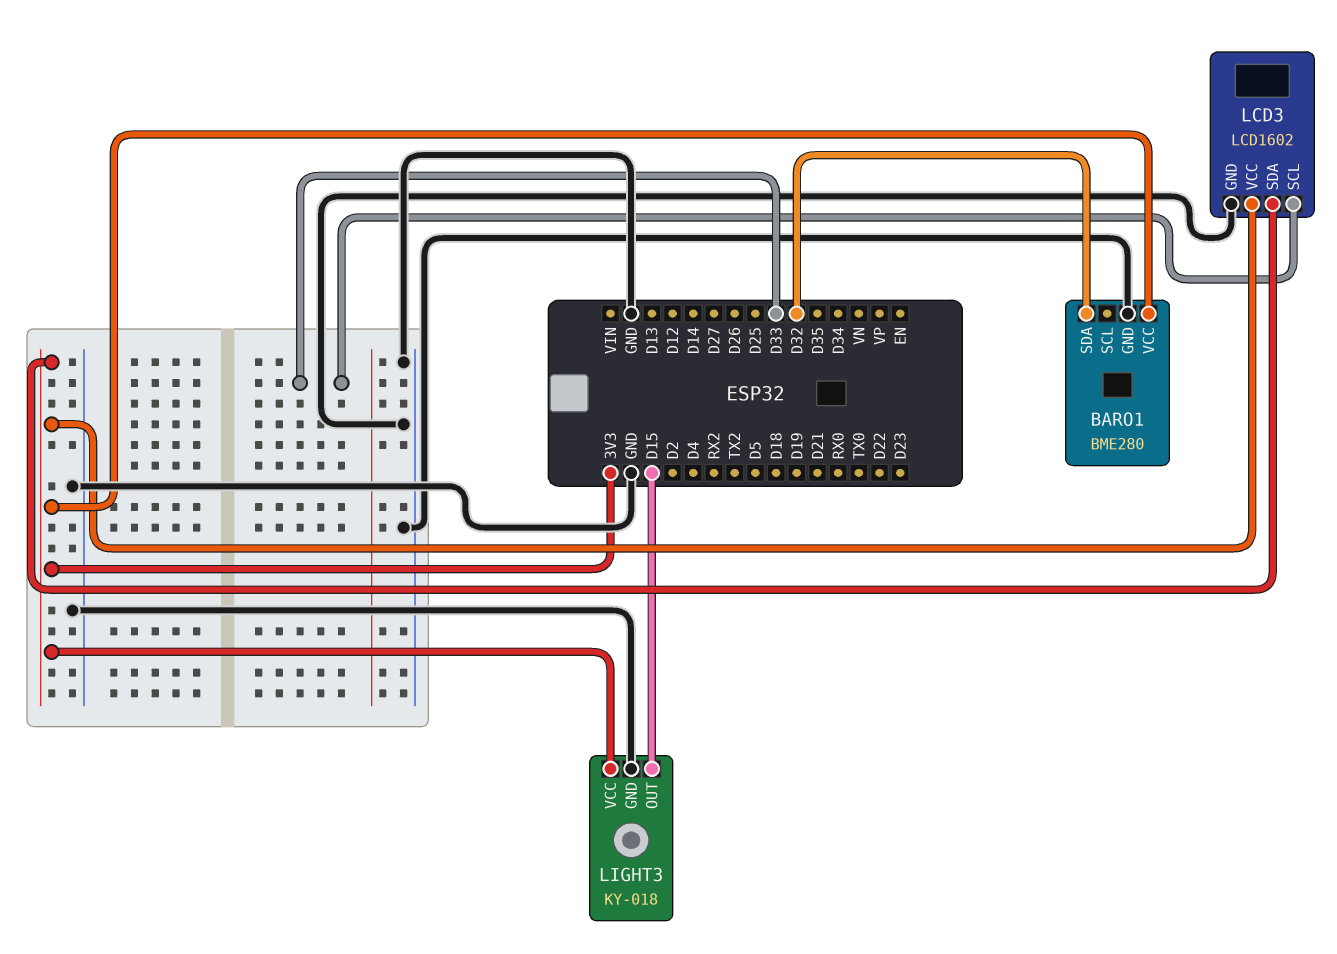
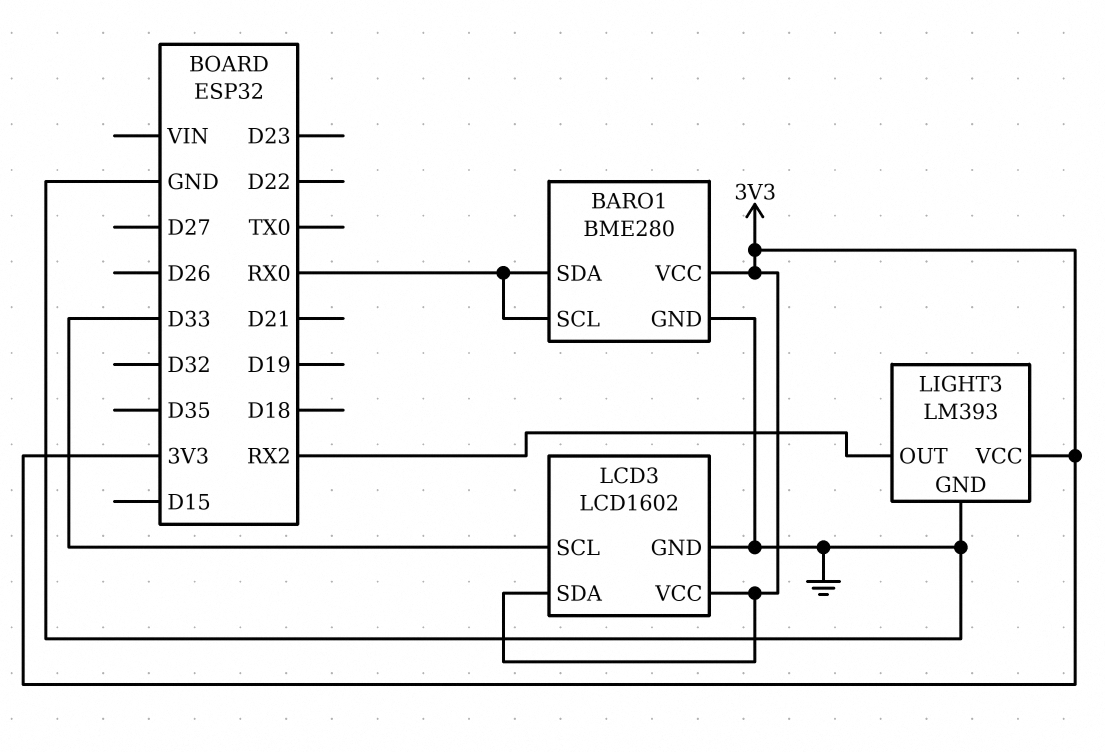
BARO1 pin SCL: none -> RX0
BARO1 pin SDA: D32 -> RX0
LIGHT3: KY-018 -> LM393
LIGHT3 pin OUT: D15 -> RX2

